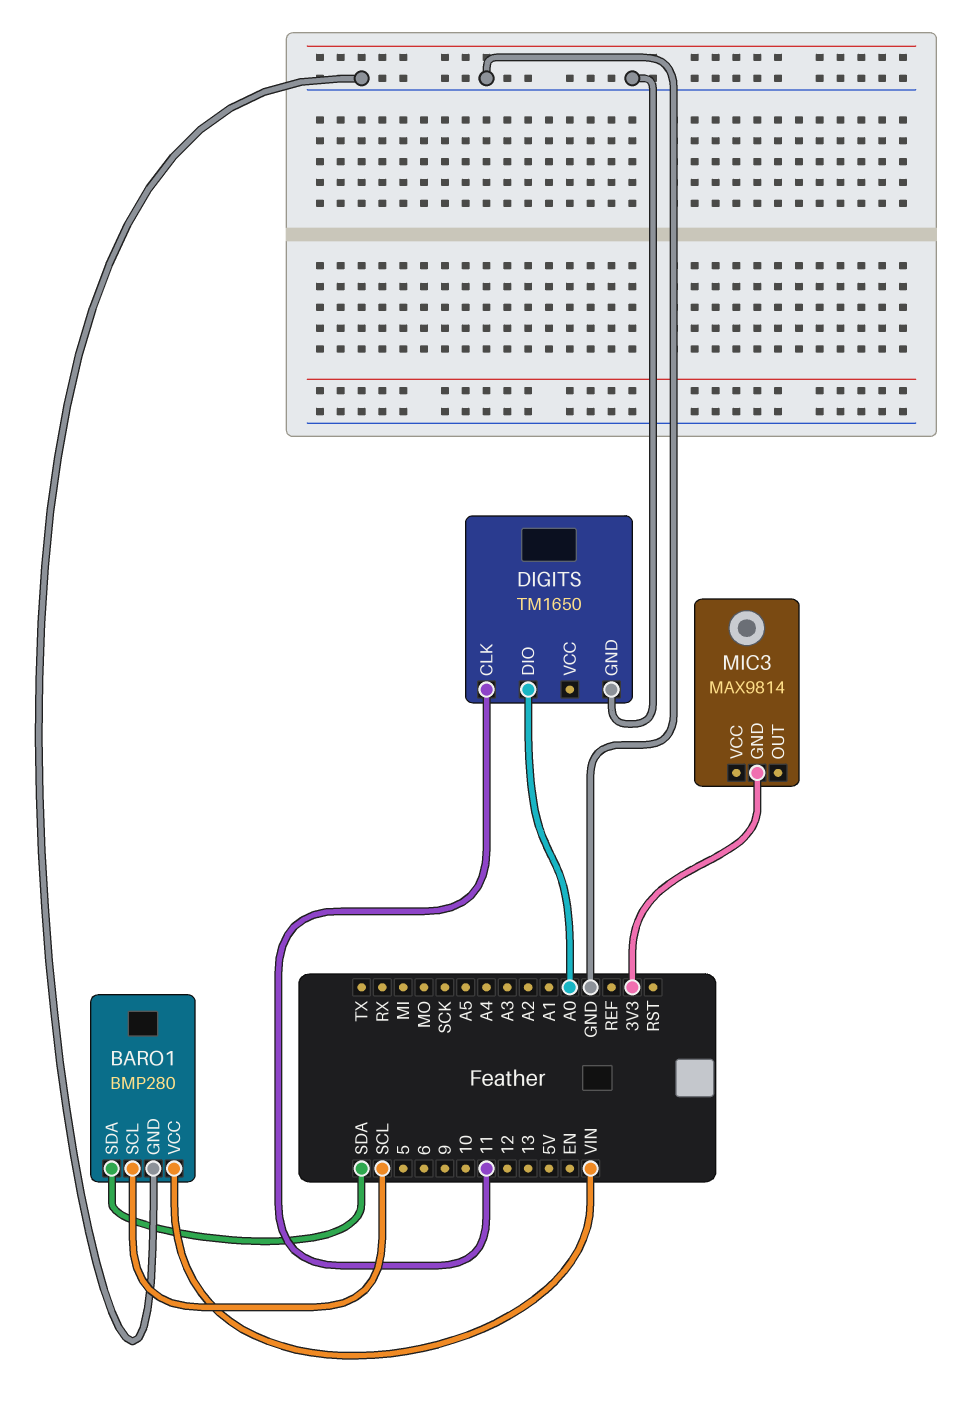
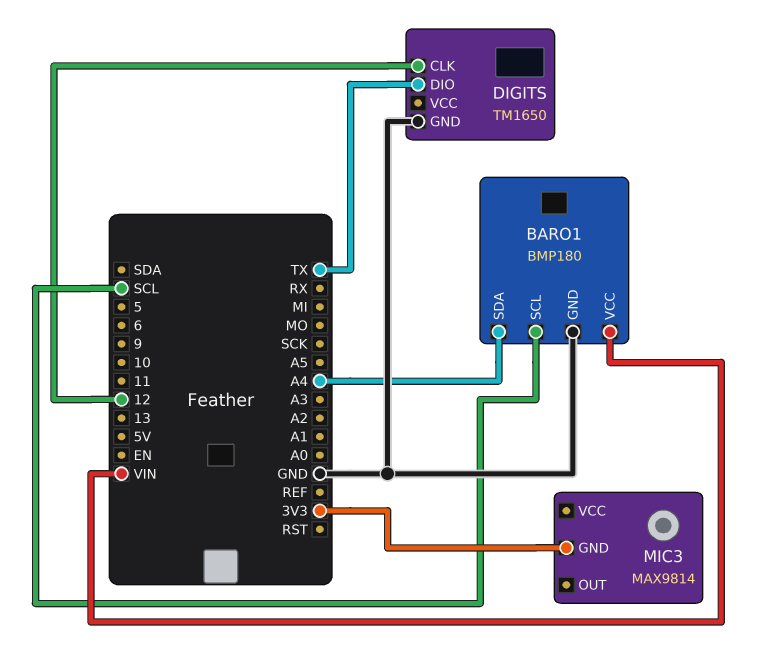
BARO1: BMP280 -> BMP180
BARO1 pin SDA: SDA -> A4
DIGITS pin CLK: 11 -> 12
DIGITS pin DIO: A0 -> TX

